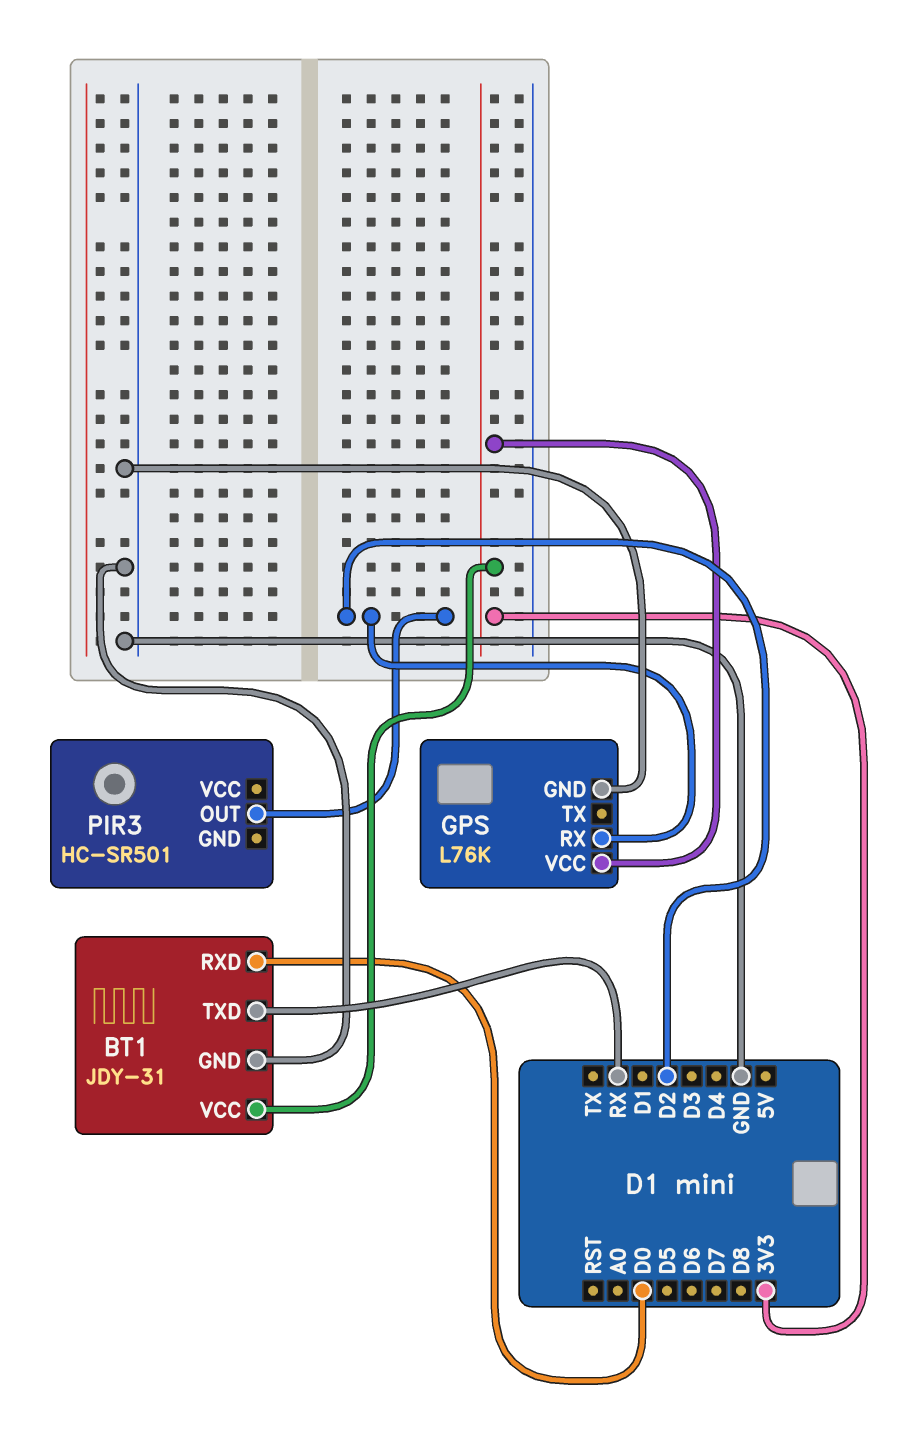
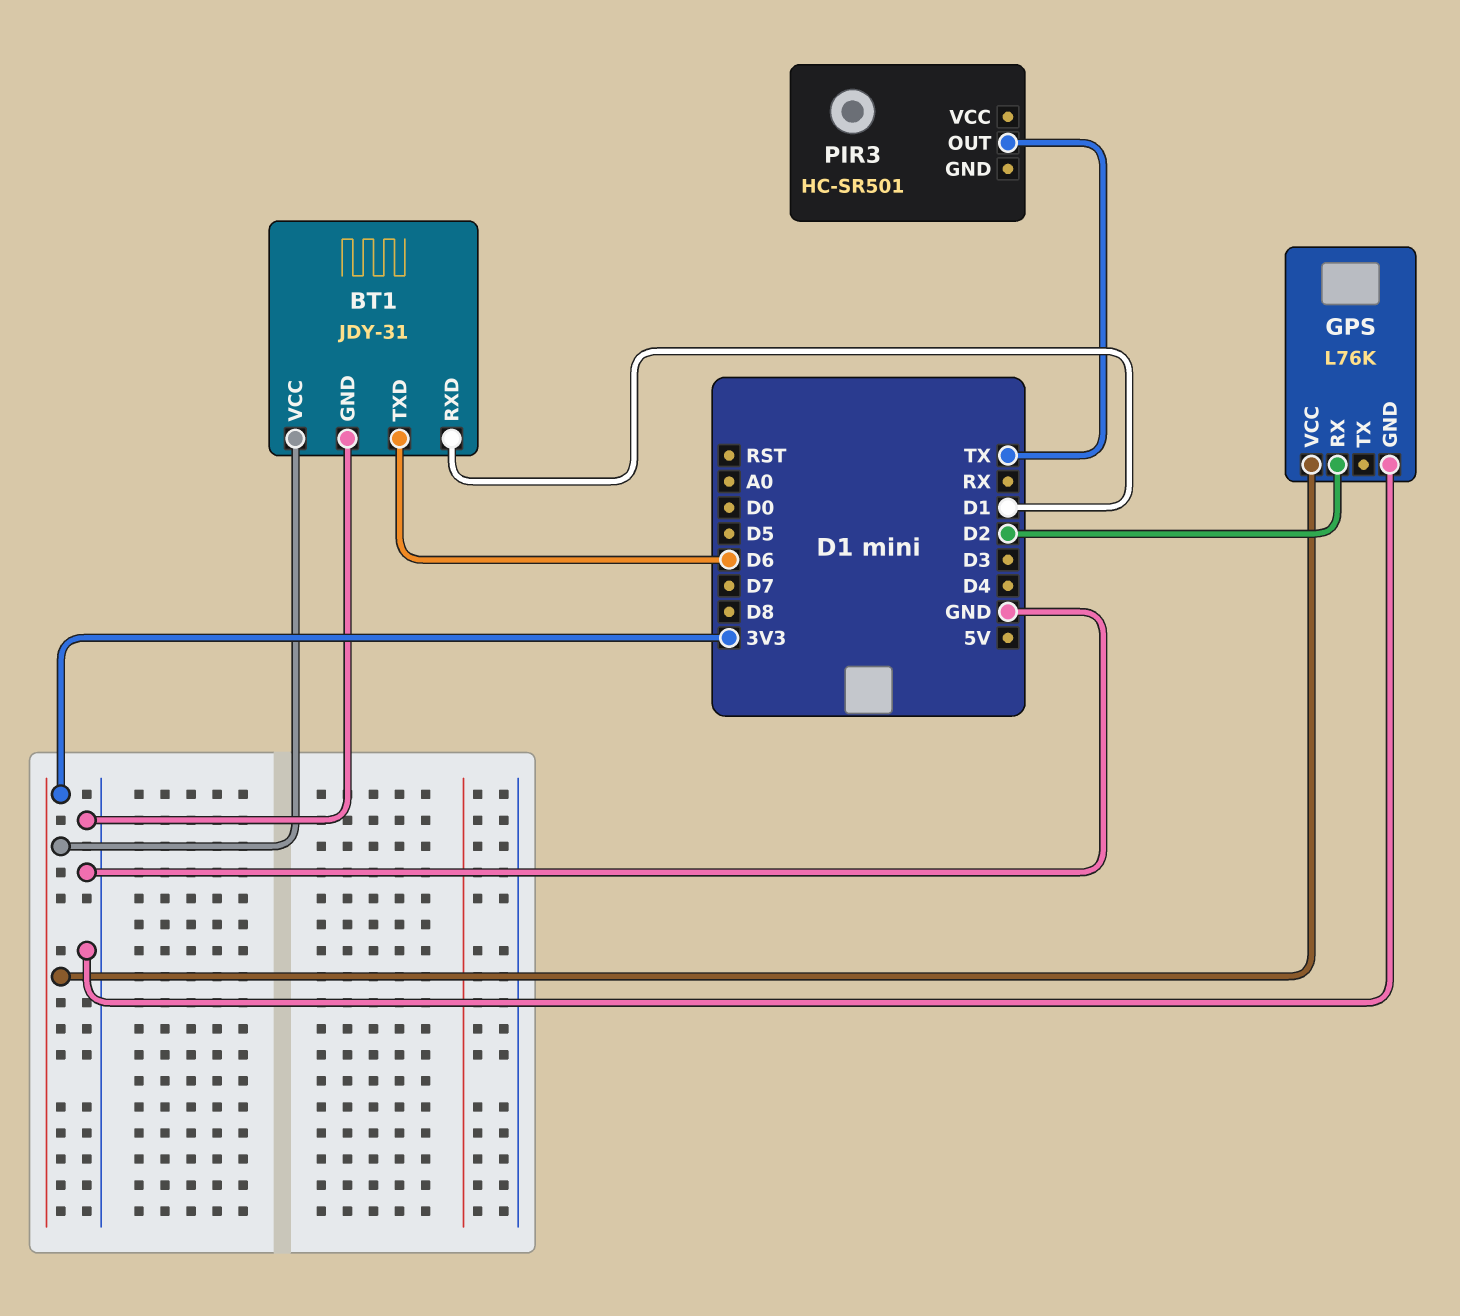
BT1 pin RXD: D0 -> D1
BT1 pin TXD: RX -> D6
PIR3 pin OUT: D2 -> TX

